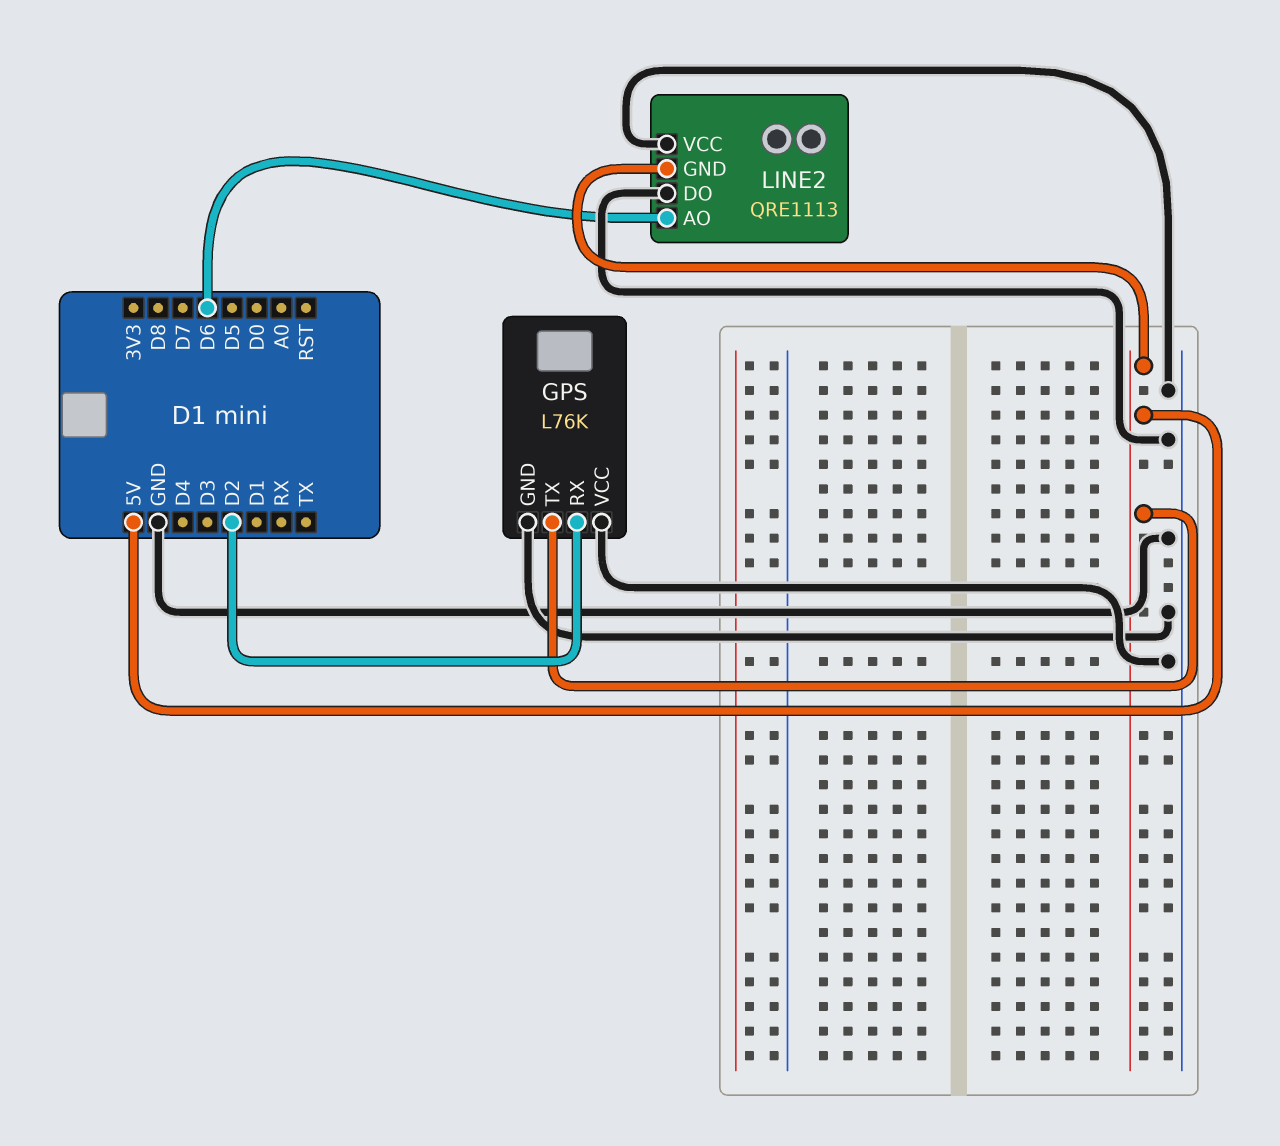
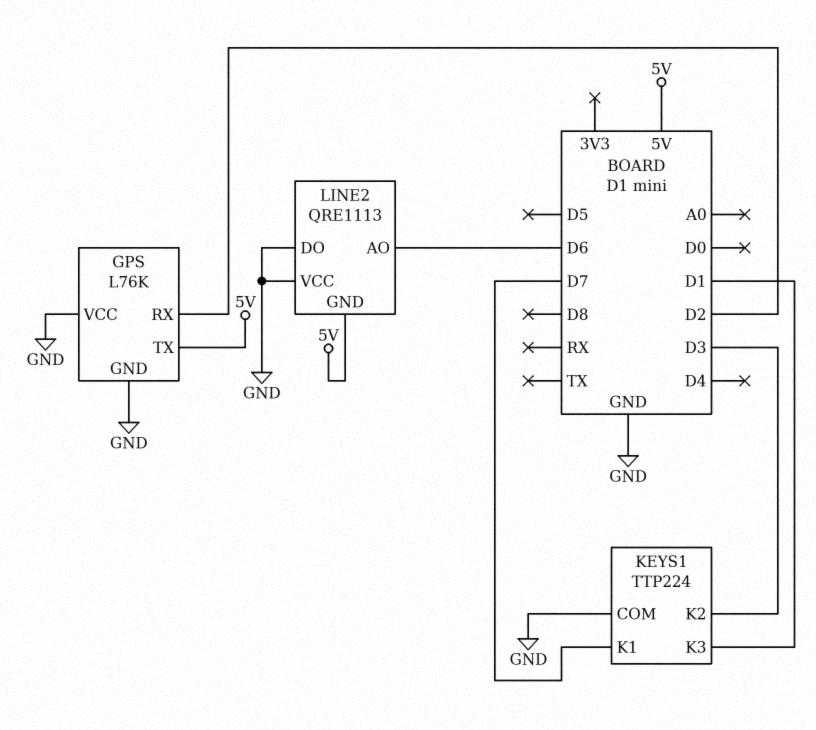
KEYS1: none -> TTP224
KEYS1 pin COM: none -> GND
KEYS1 pin K1: none -> D7
KEYS1 pin K2: none -> D3
KEYS1 pin K3: none -> D1

